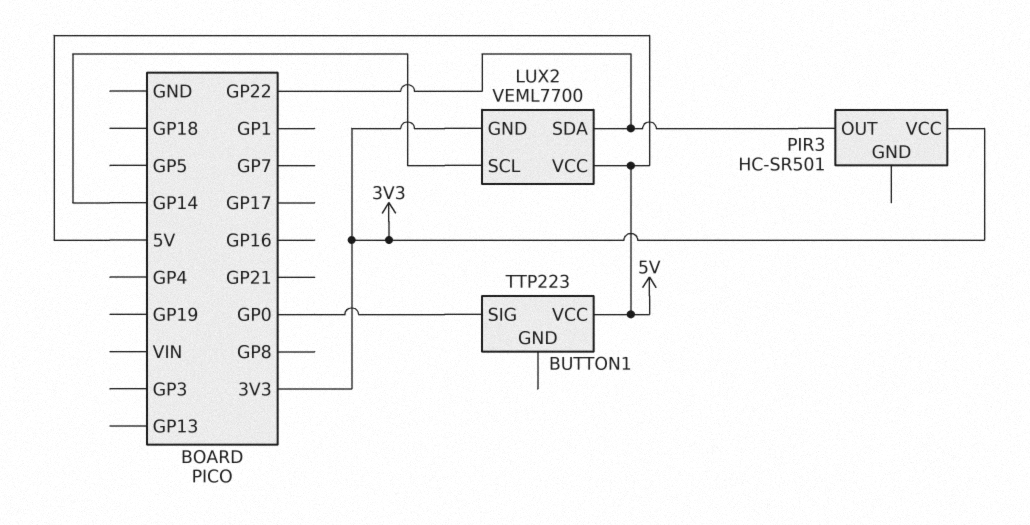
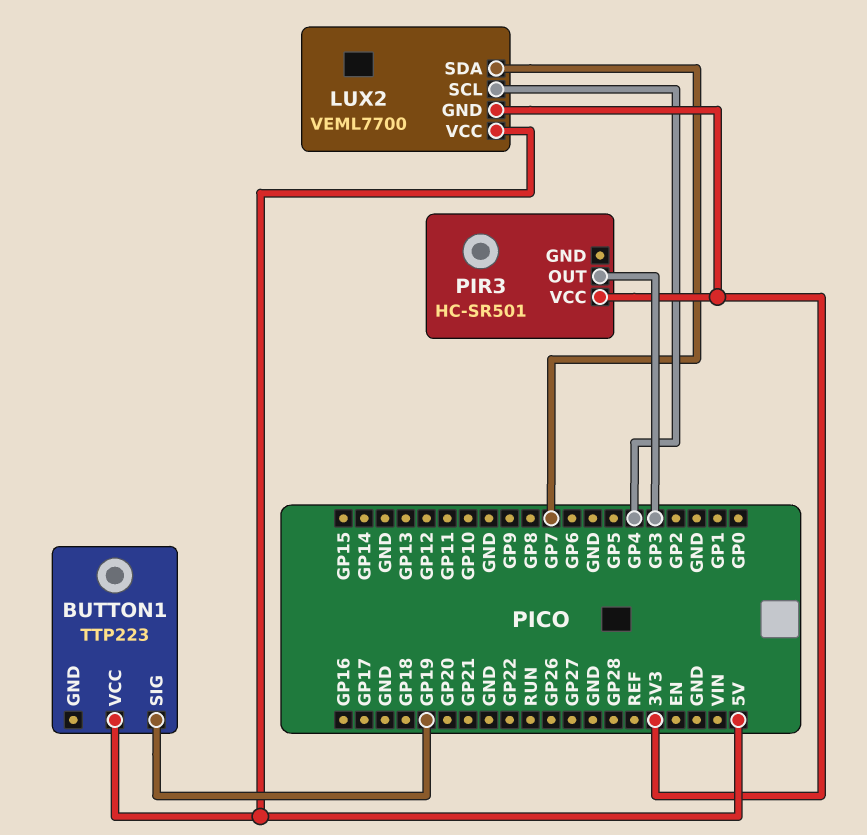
BUTTON1 pin SIG: GP0 -> GP19
LUX2 pin SCL: GP14 -> GP4
LUX2 pin SDA: GP22 -> GP7
PIR3 pin OUT: GP22 -> GP3

